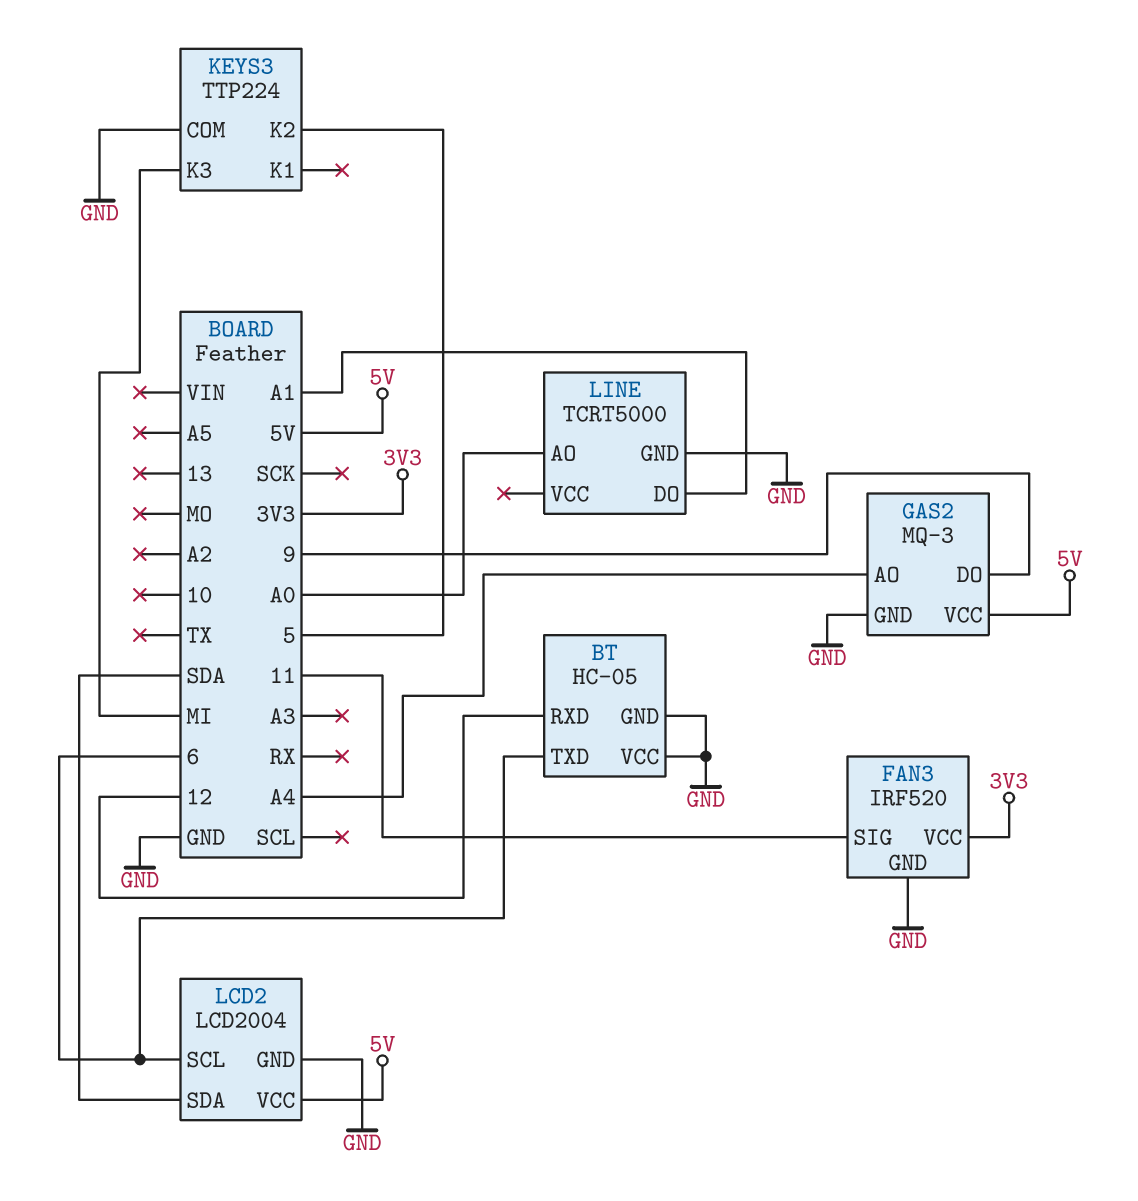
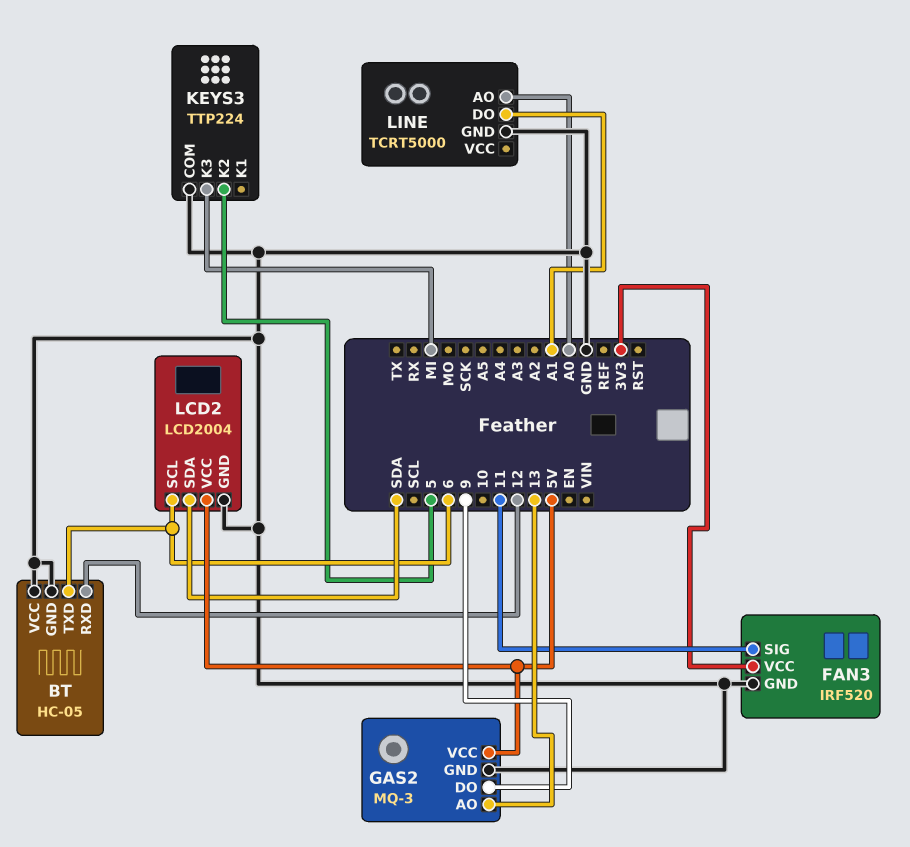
GAS2 pin AO: A4 -> 13

